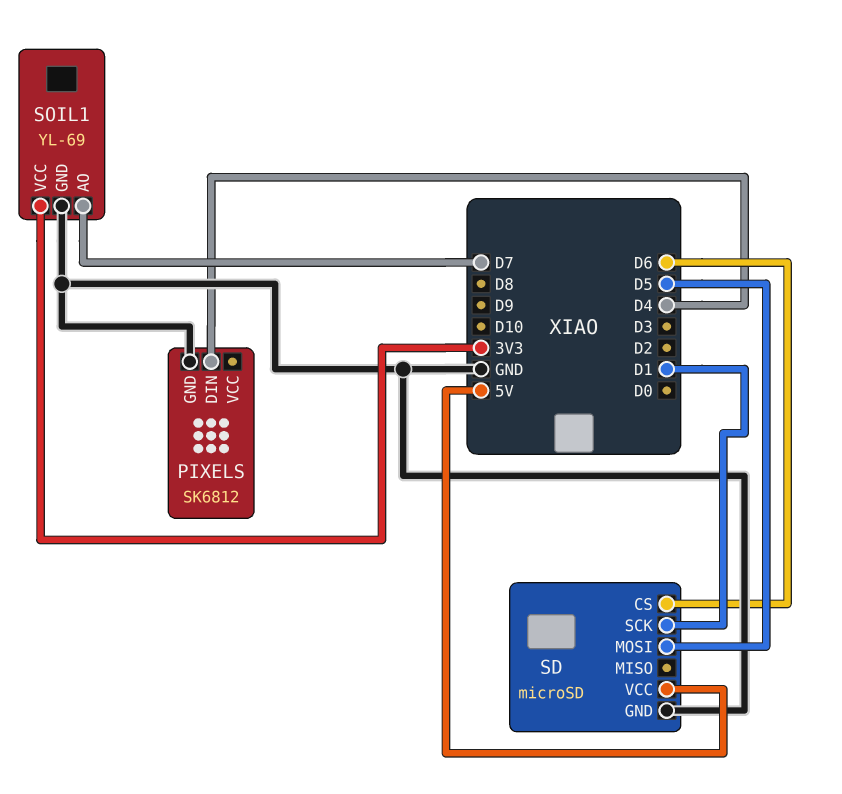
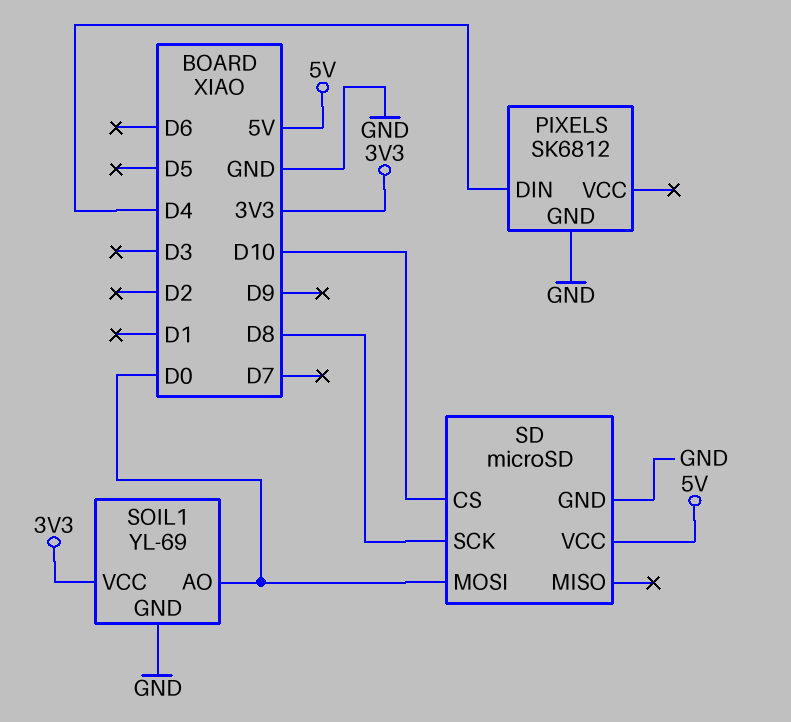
SD pin CS: D6 -> D10
SD pin MOSI: D5 -> D0
SD pin SCK: D1 -> D8
SOIL1 pin AO: D7 -> D0

